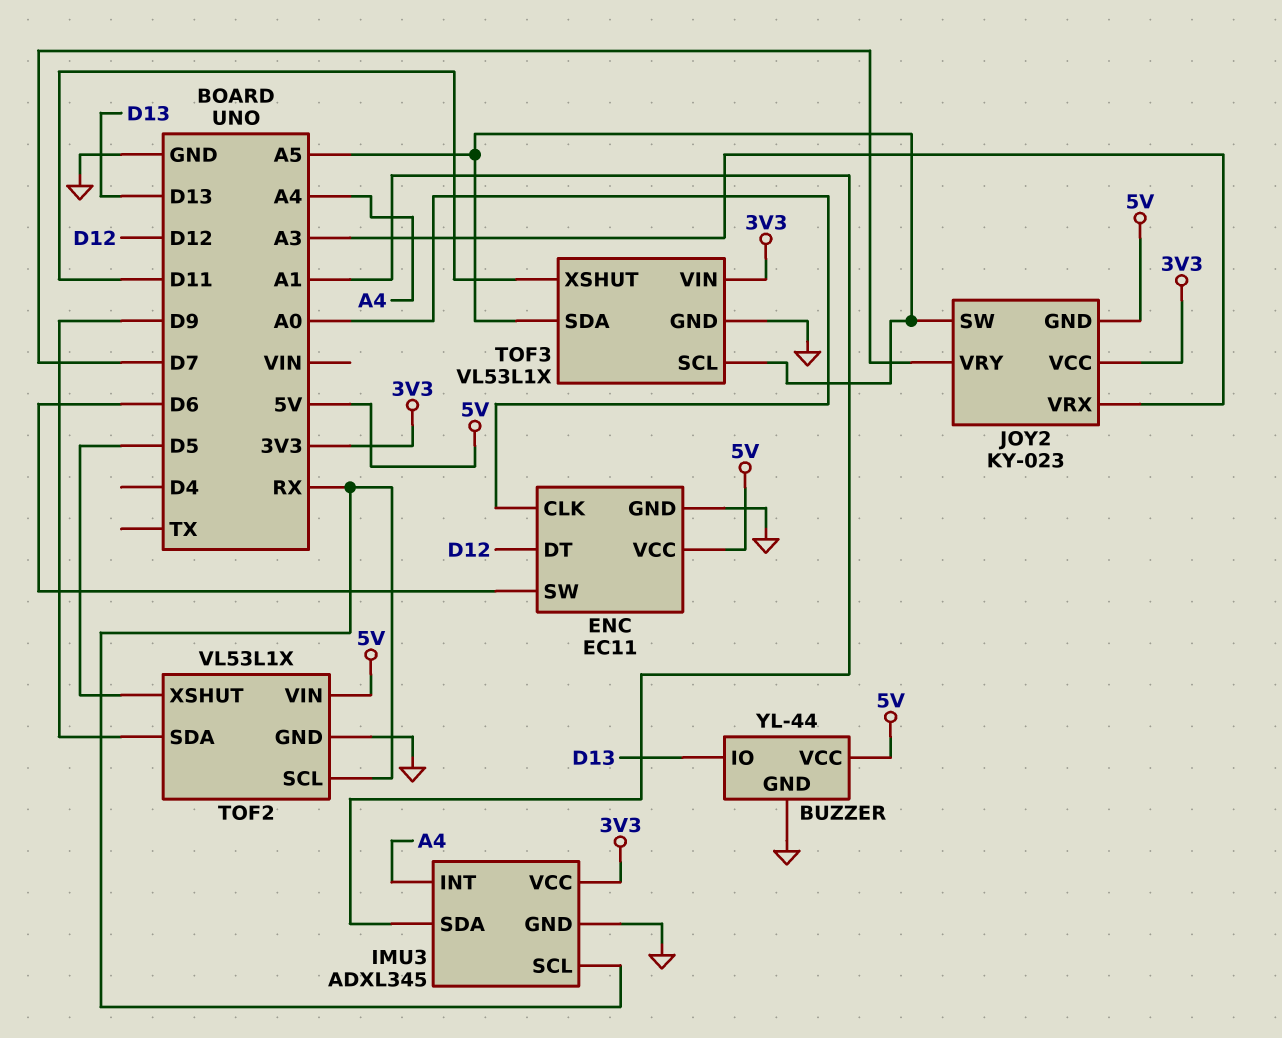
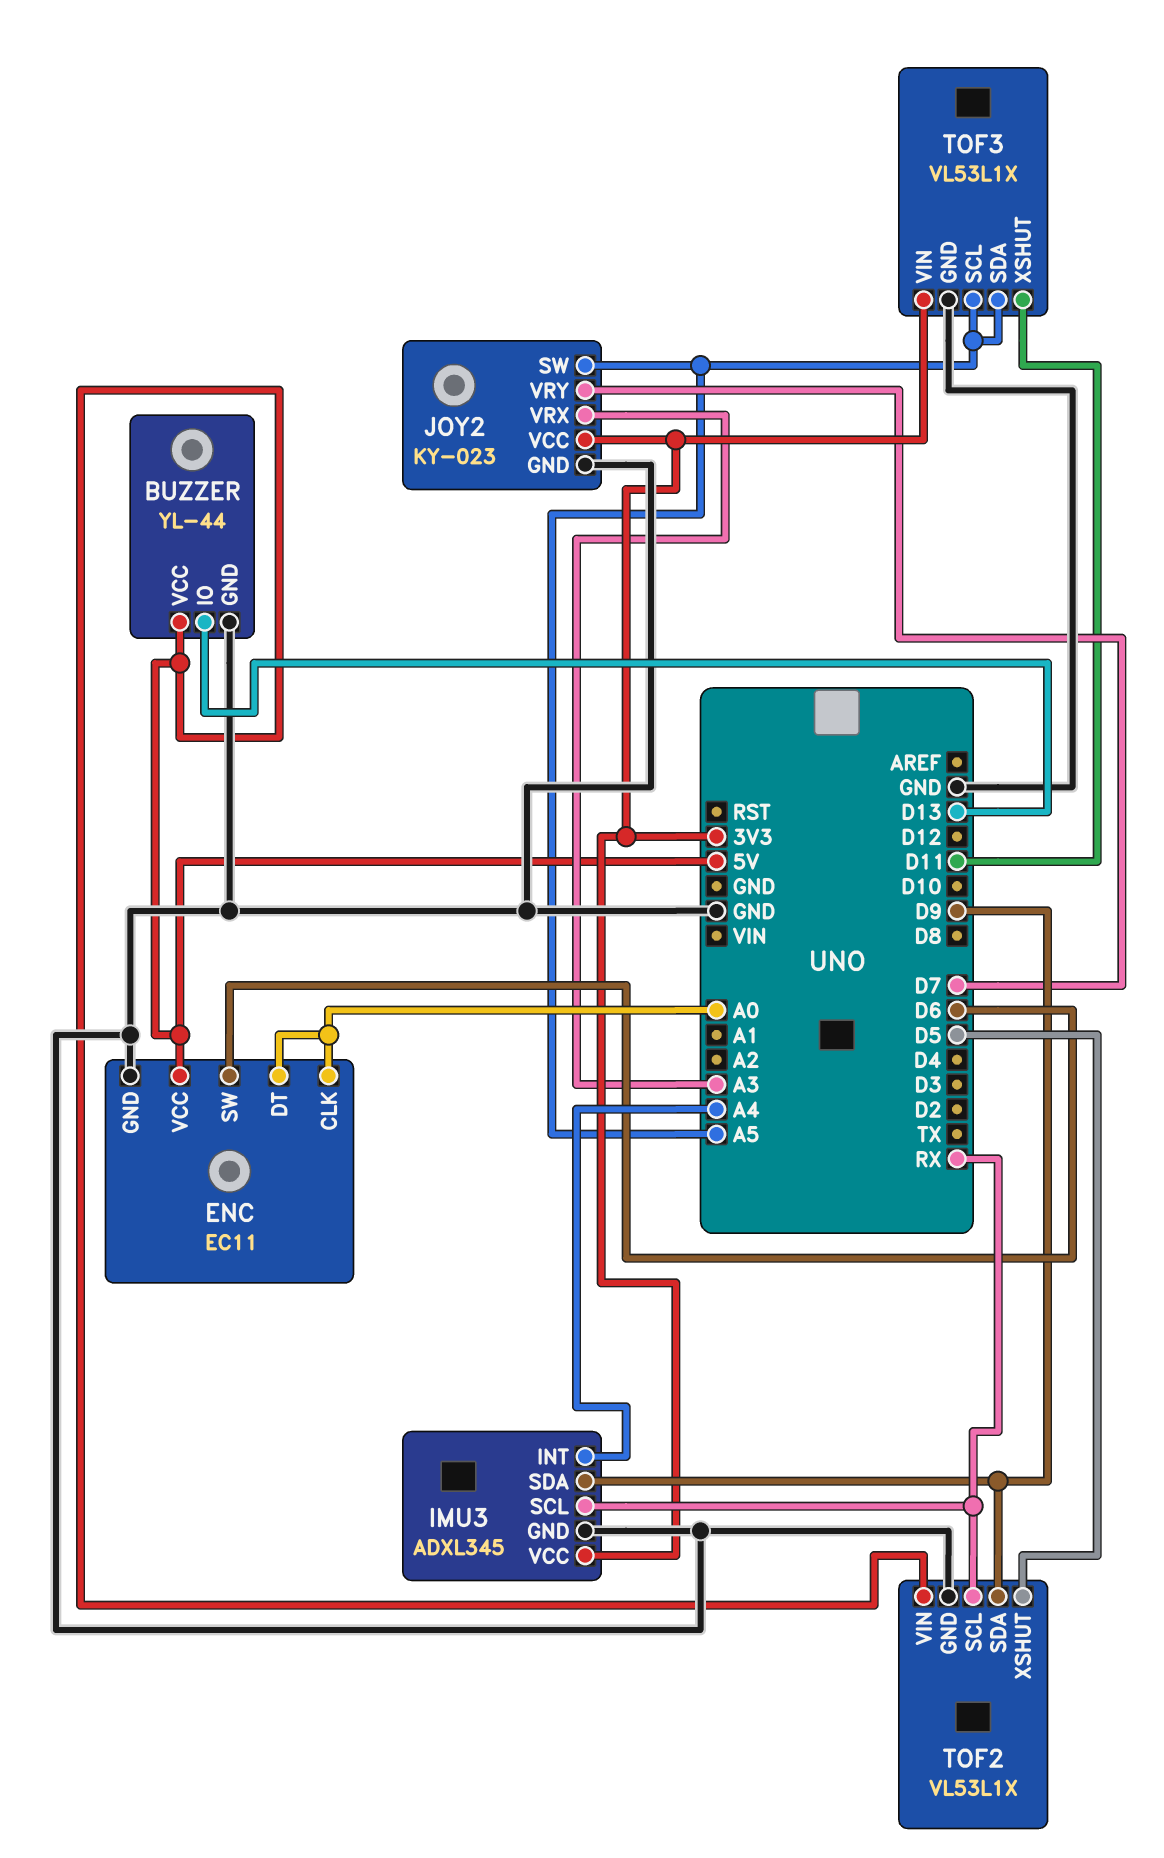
ENC pin DT: D12 -> A0
IMU3 pin SDA: A1 -> D9
JOY2 pin GND: 5V -> GND

